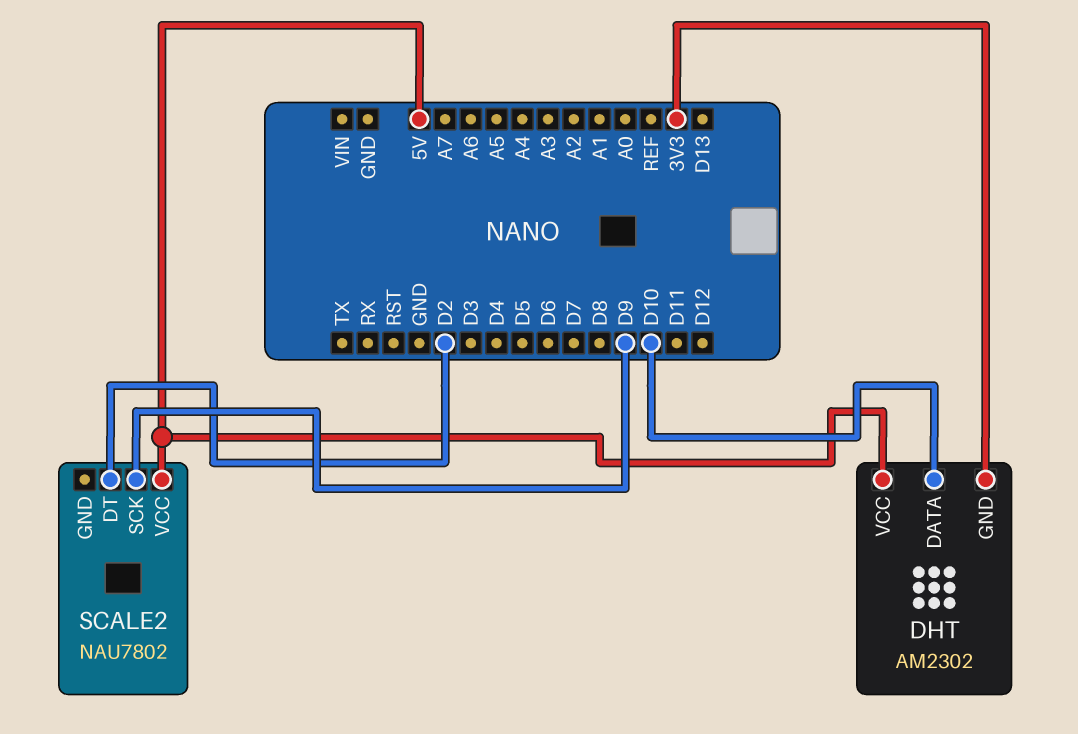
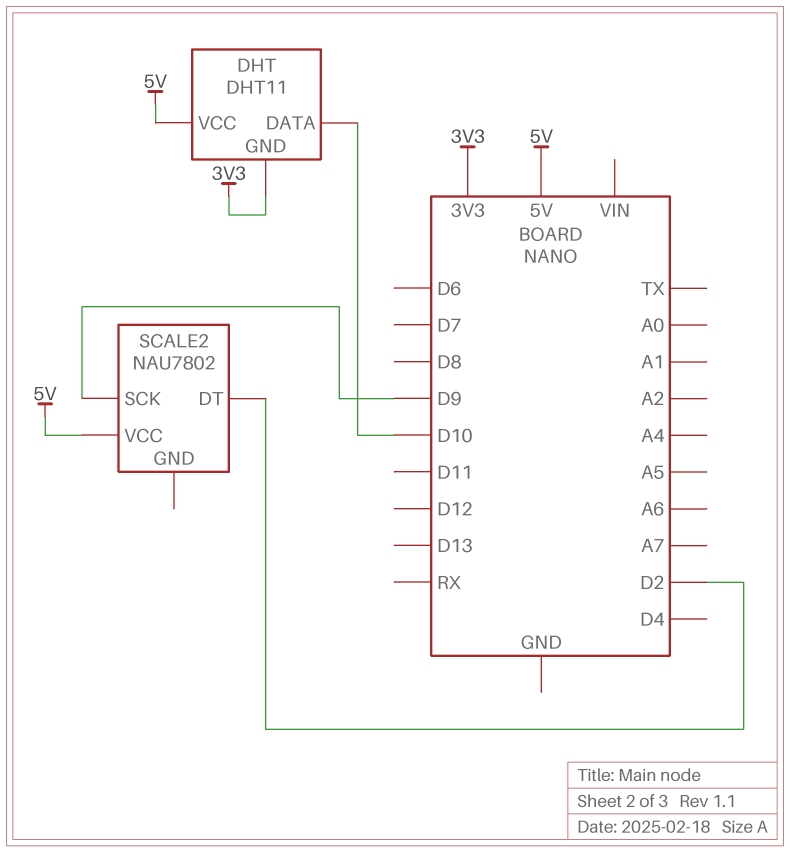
DHT: AM2302 -> DHT11

